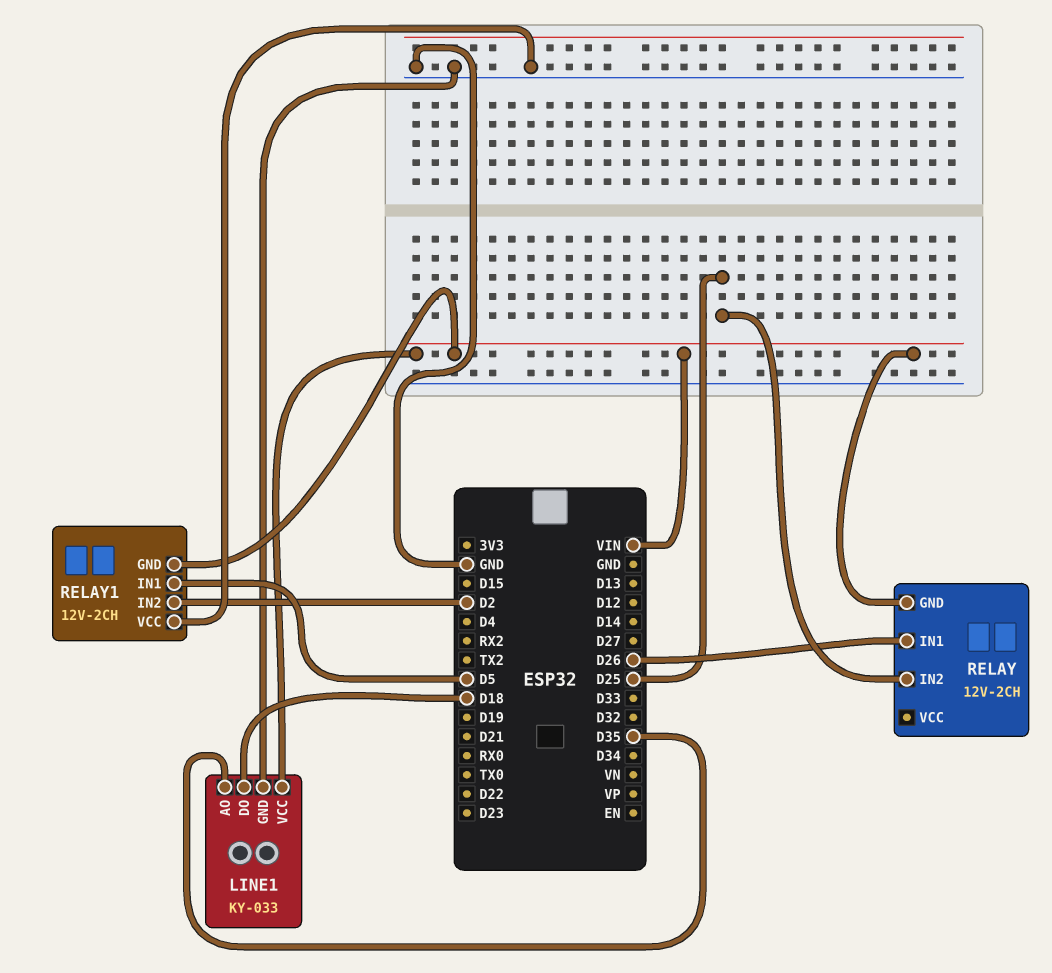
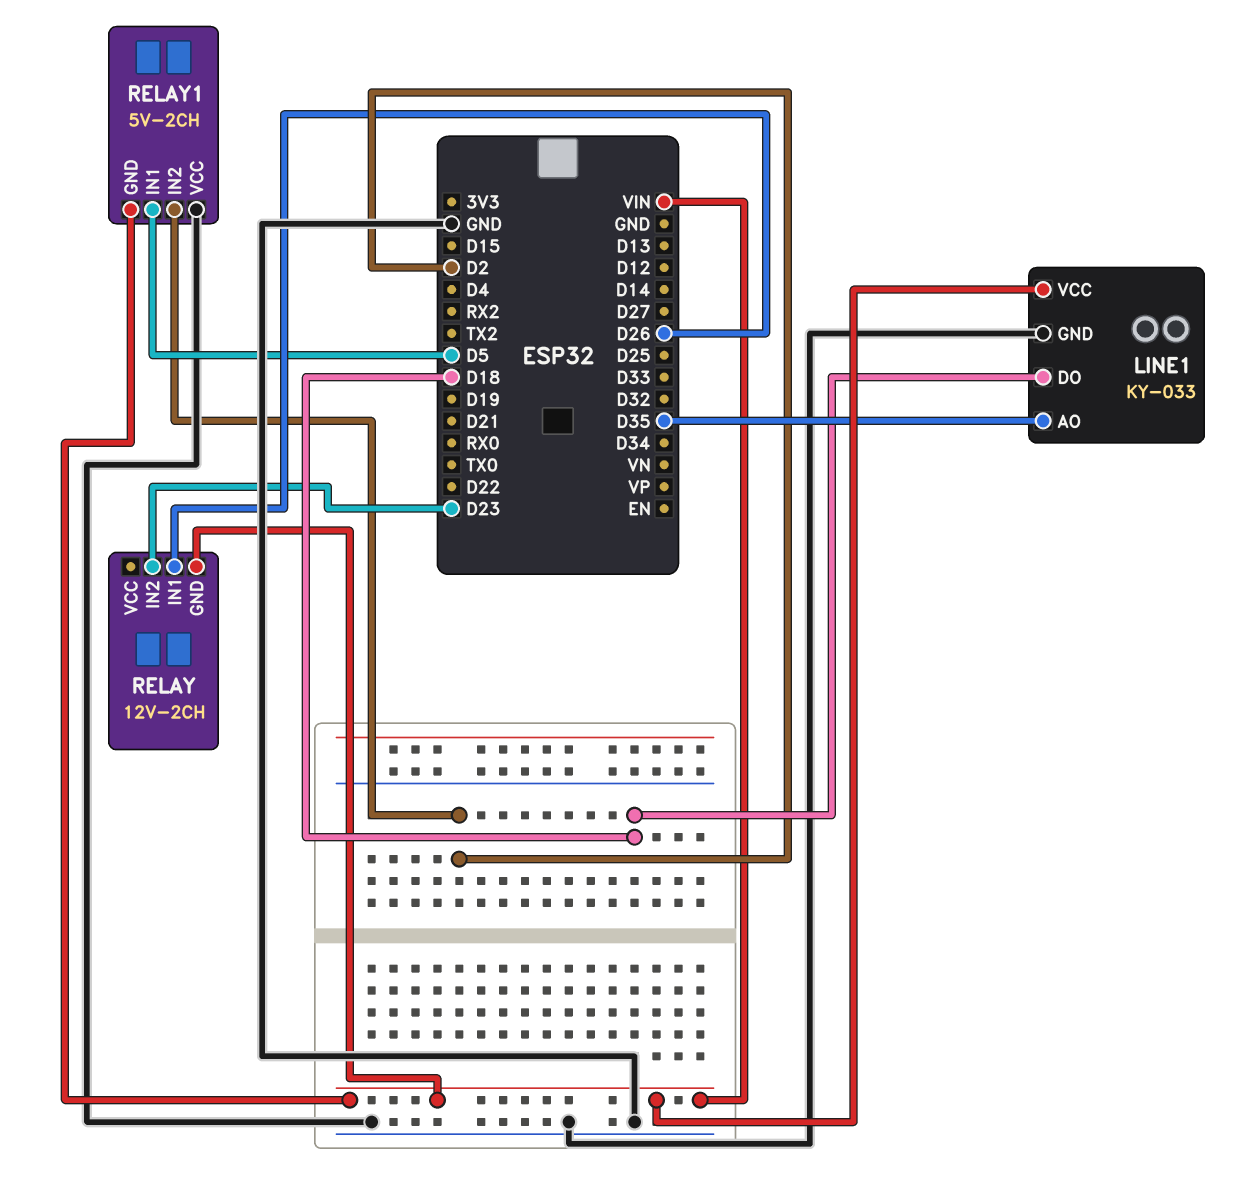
RELAY pin IN2: D25 -> D23
RELAY1: 12V-2CH -> 5V-2CH

